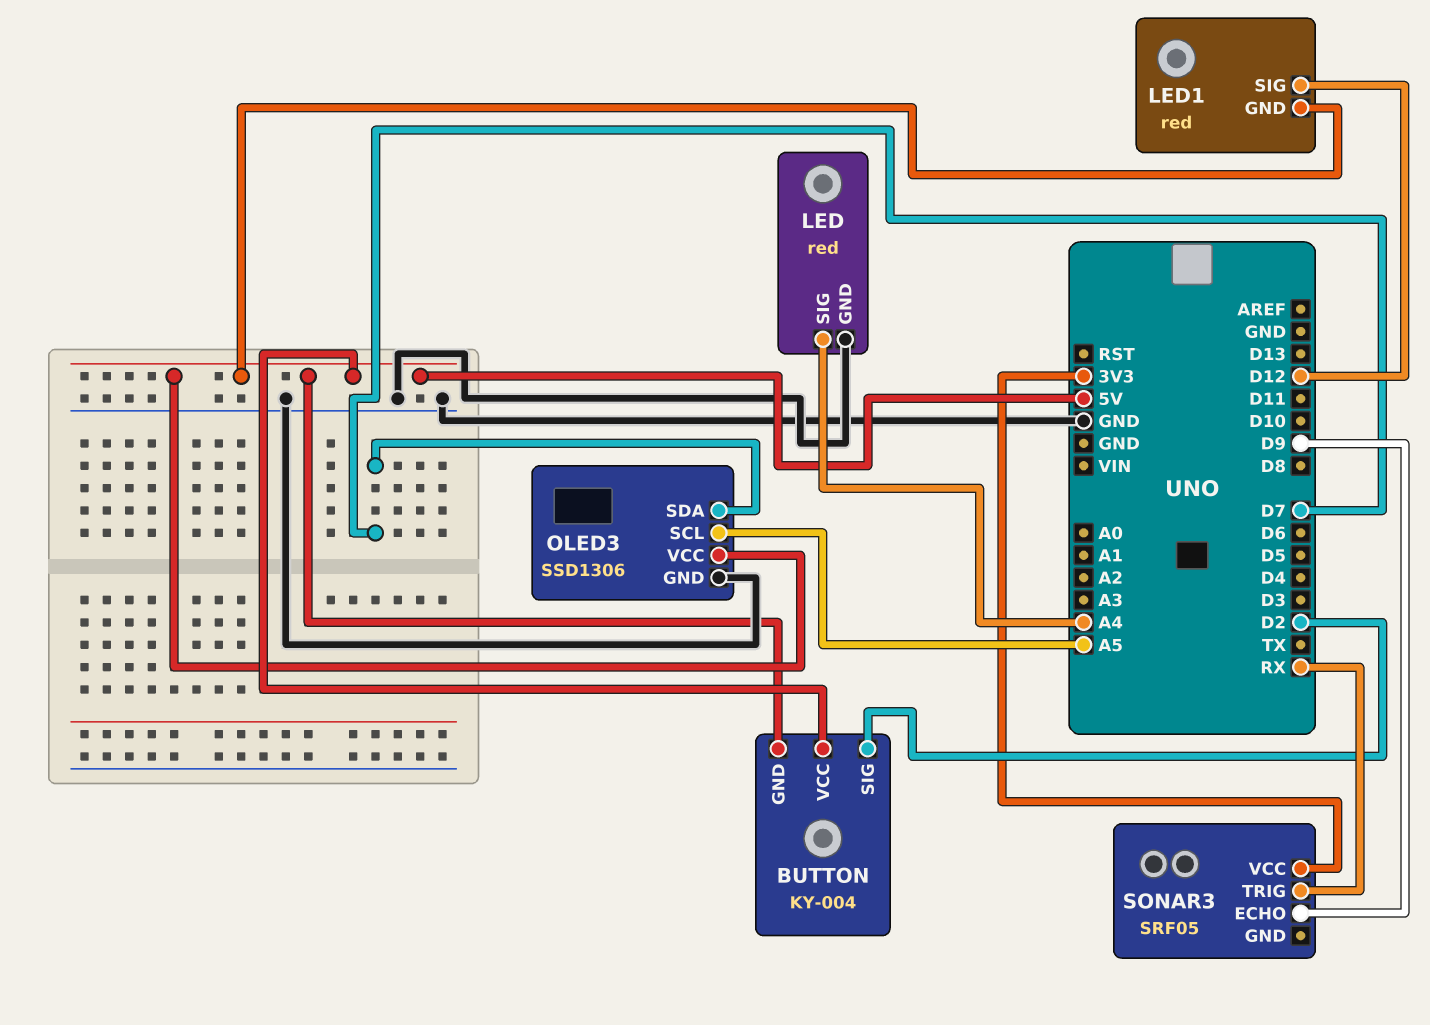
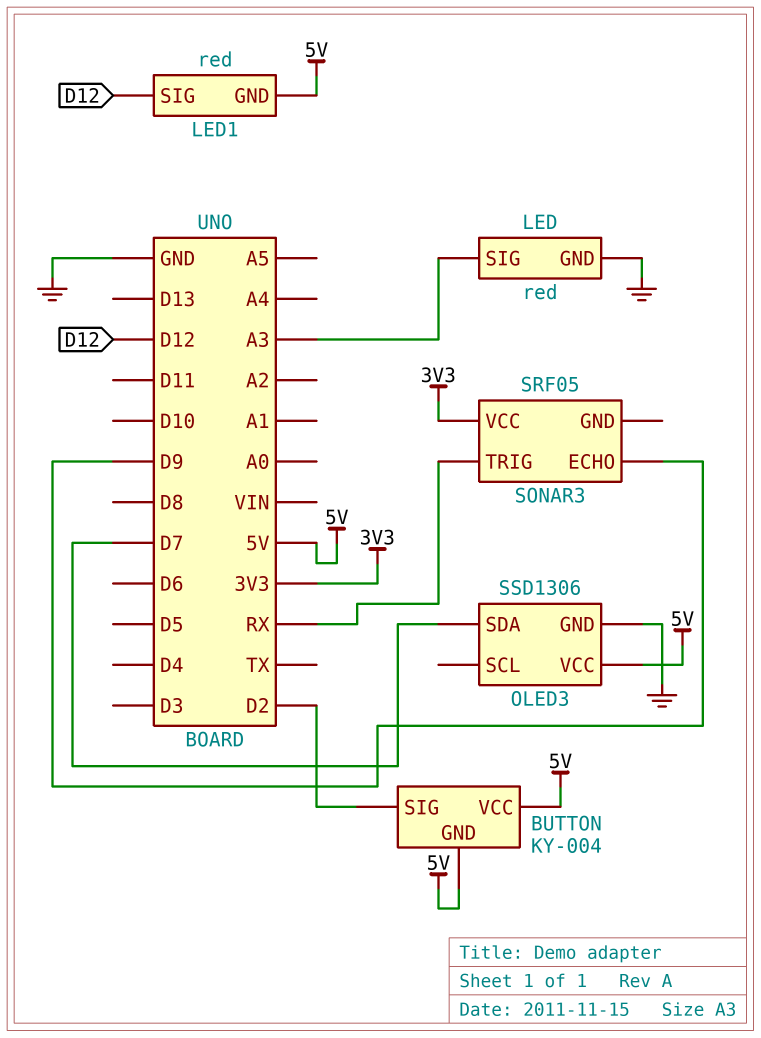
LED pin SIG: A4 -> A3
OLED3 pin SCL: A5 -> none

